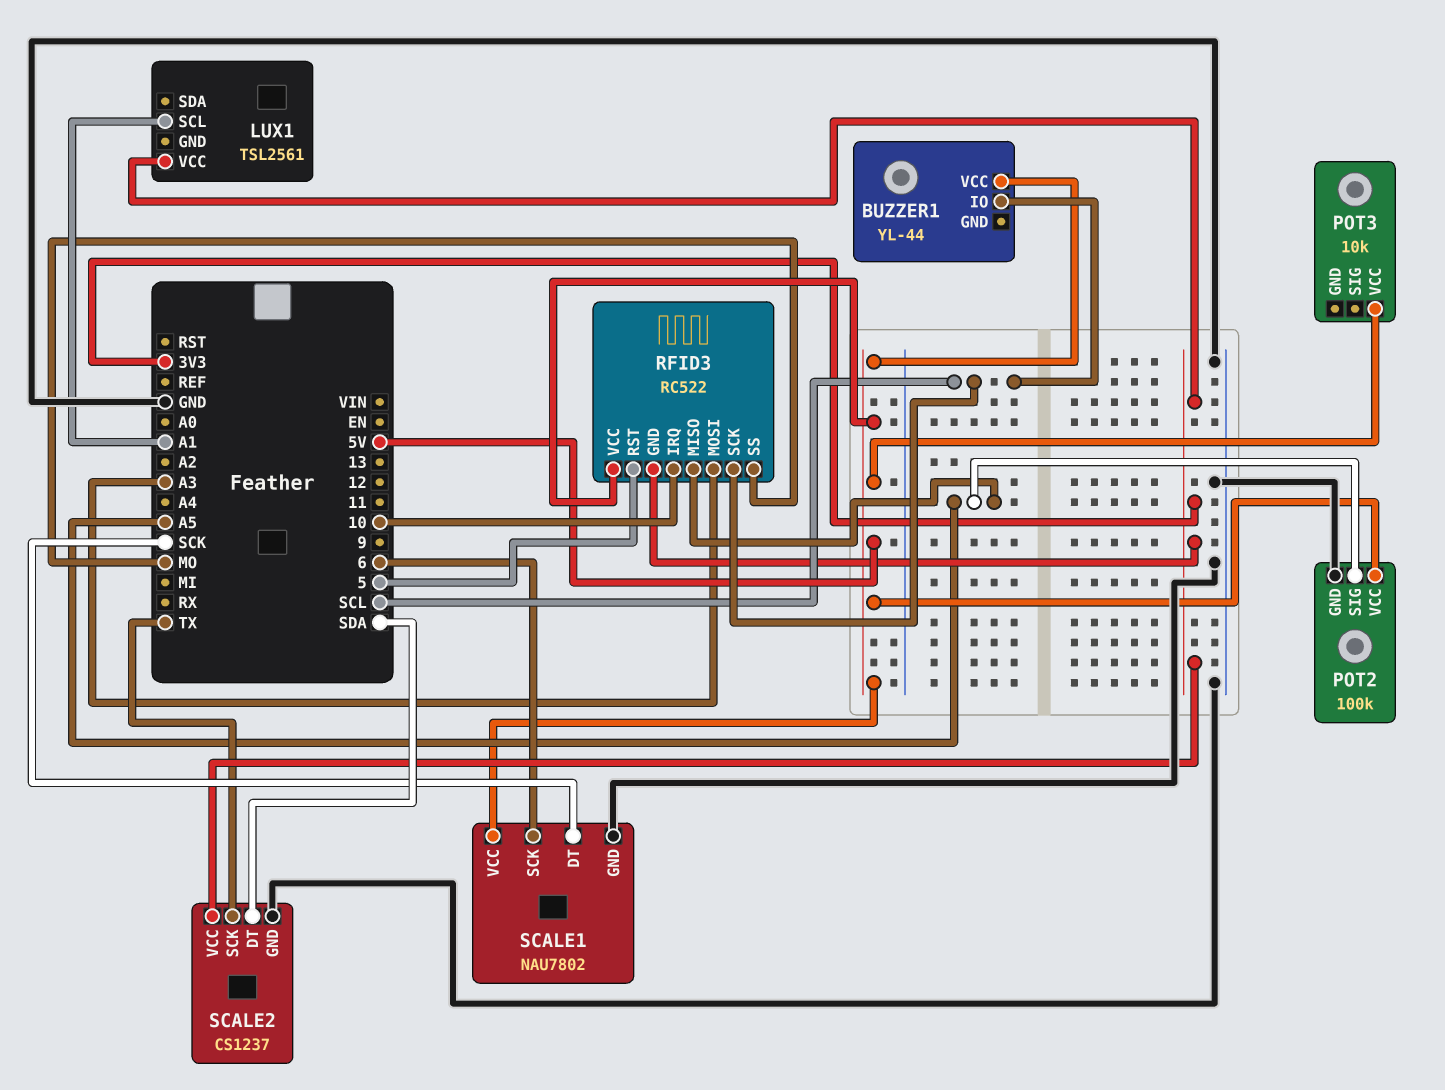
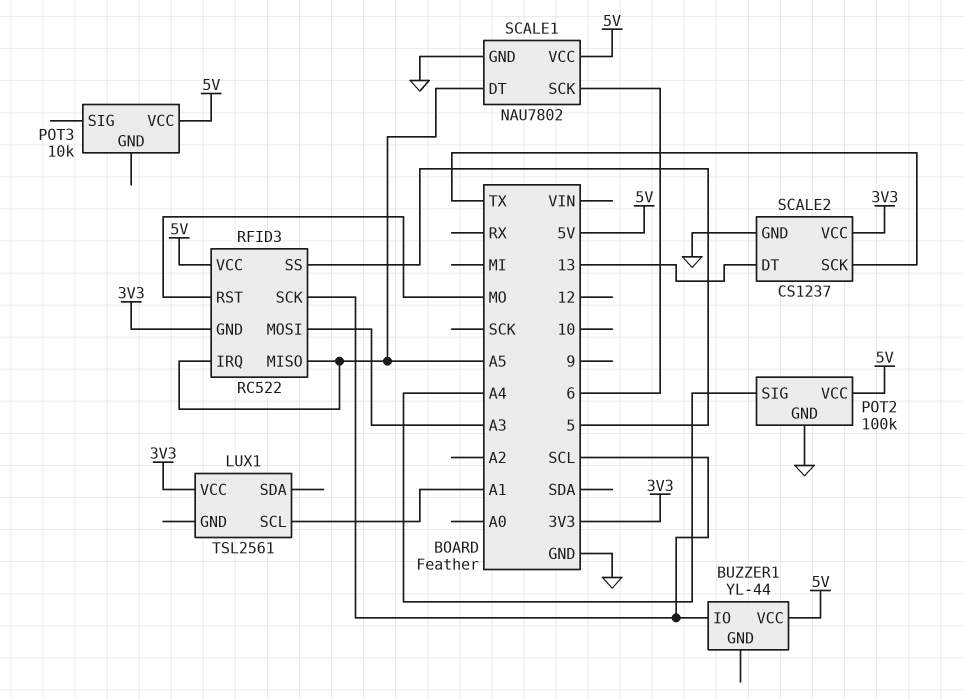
POT2 pin SIG: A5 -> A4
RFID3 pin IRQ: 10 -> A5
RFID3 pin RST: 5 -> MO
RFID3 pin SS: MO -> 5
SCALE1 pin DT: SCK -> A5
SCALE2 pin DT: SDA -> 13

